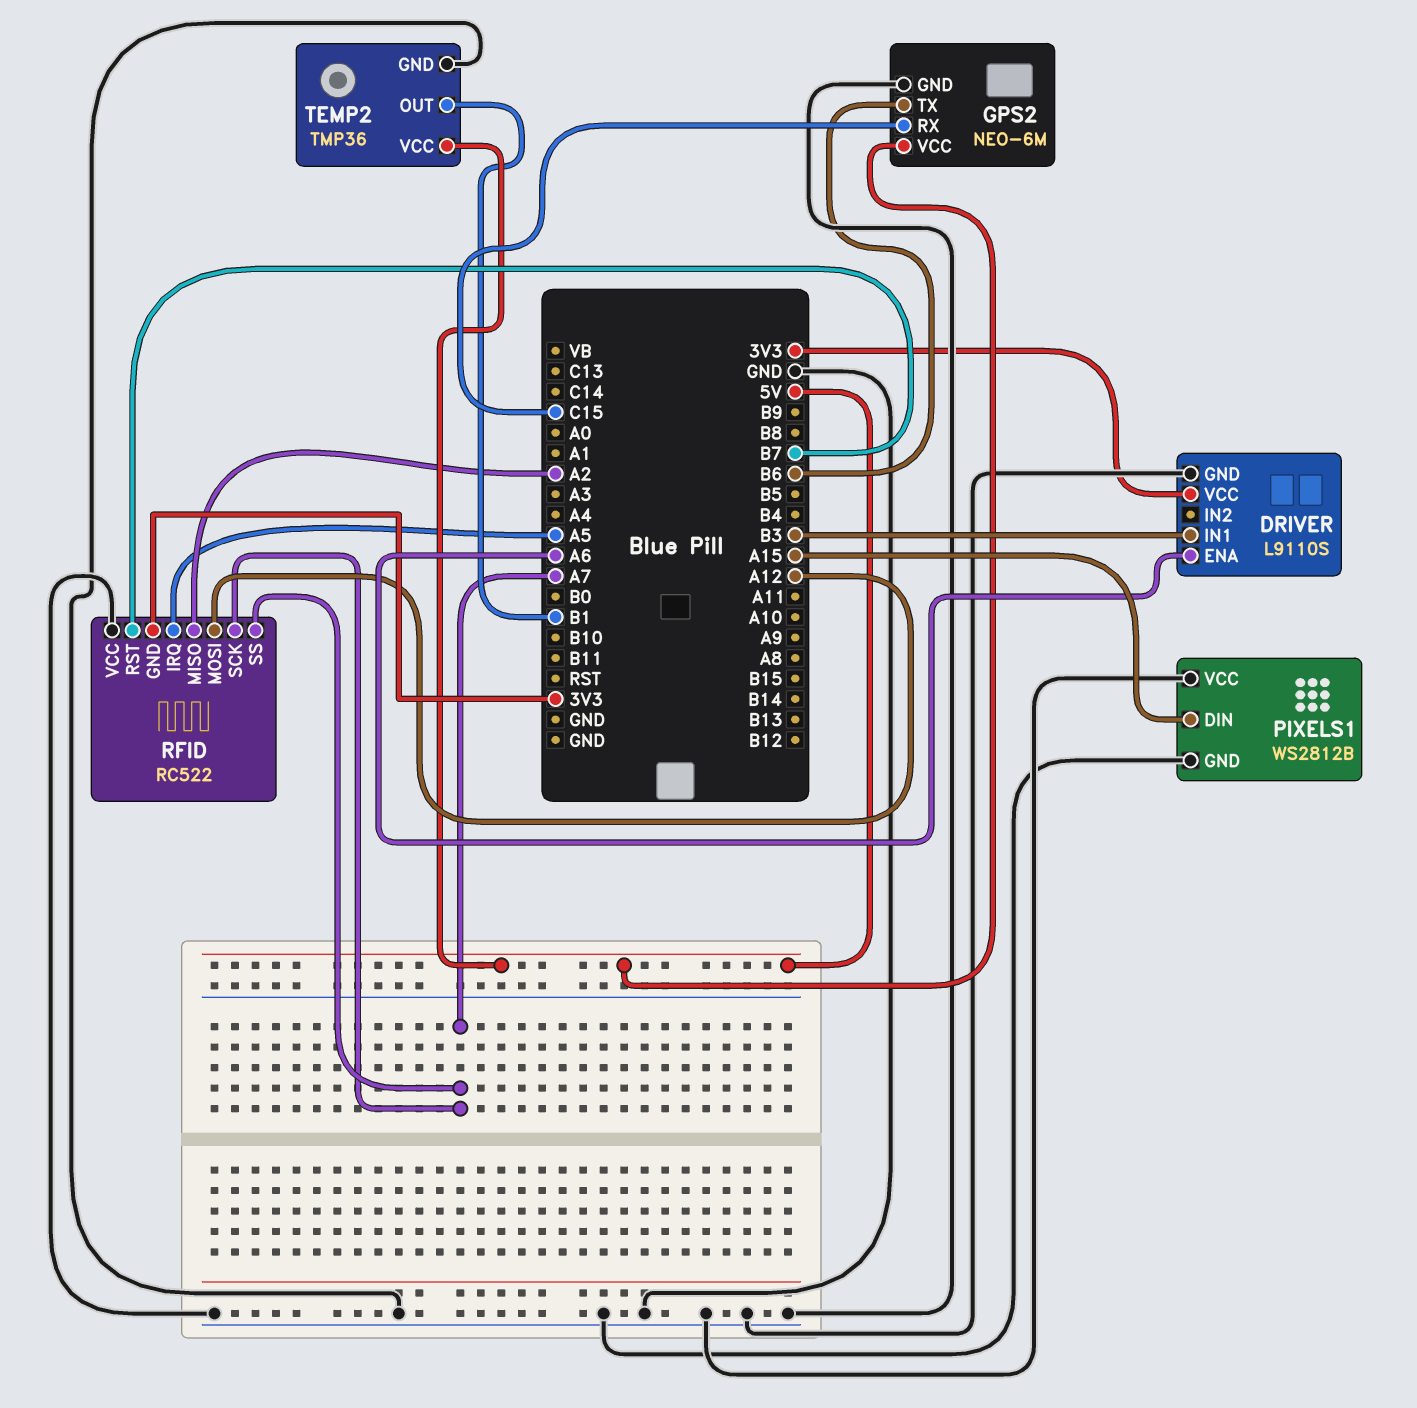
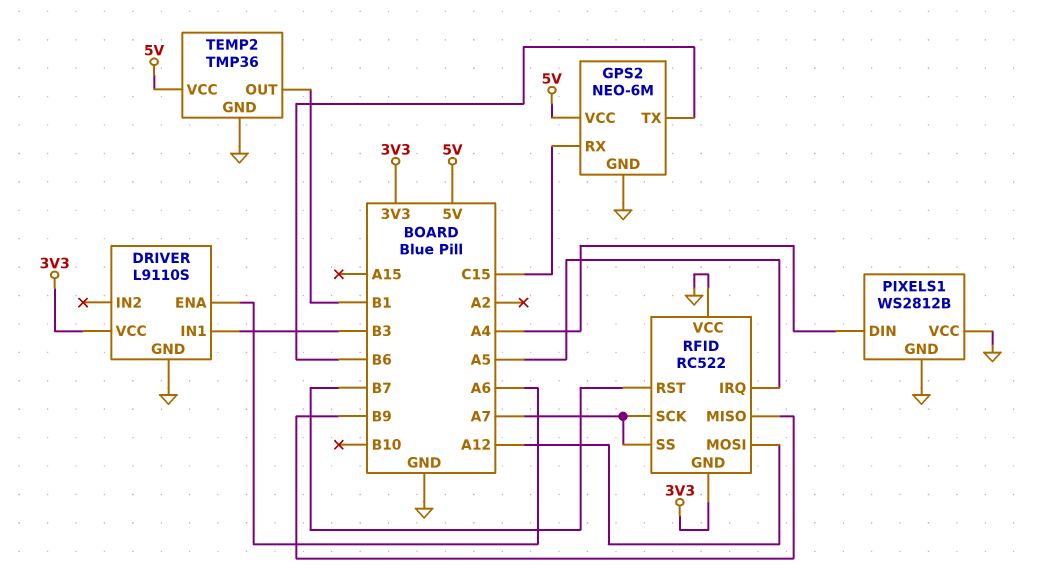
PIXELS1 pin DIN: A15 -> A4
RFID pin MISO: A2 -> B9

